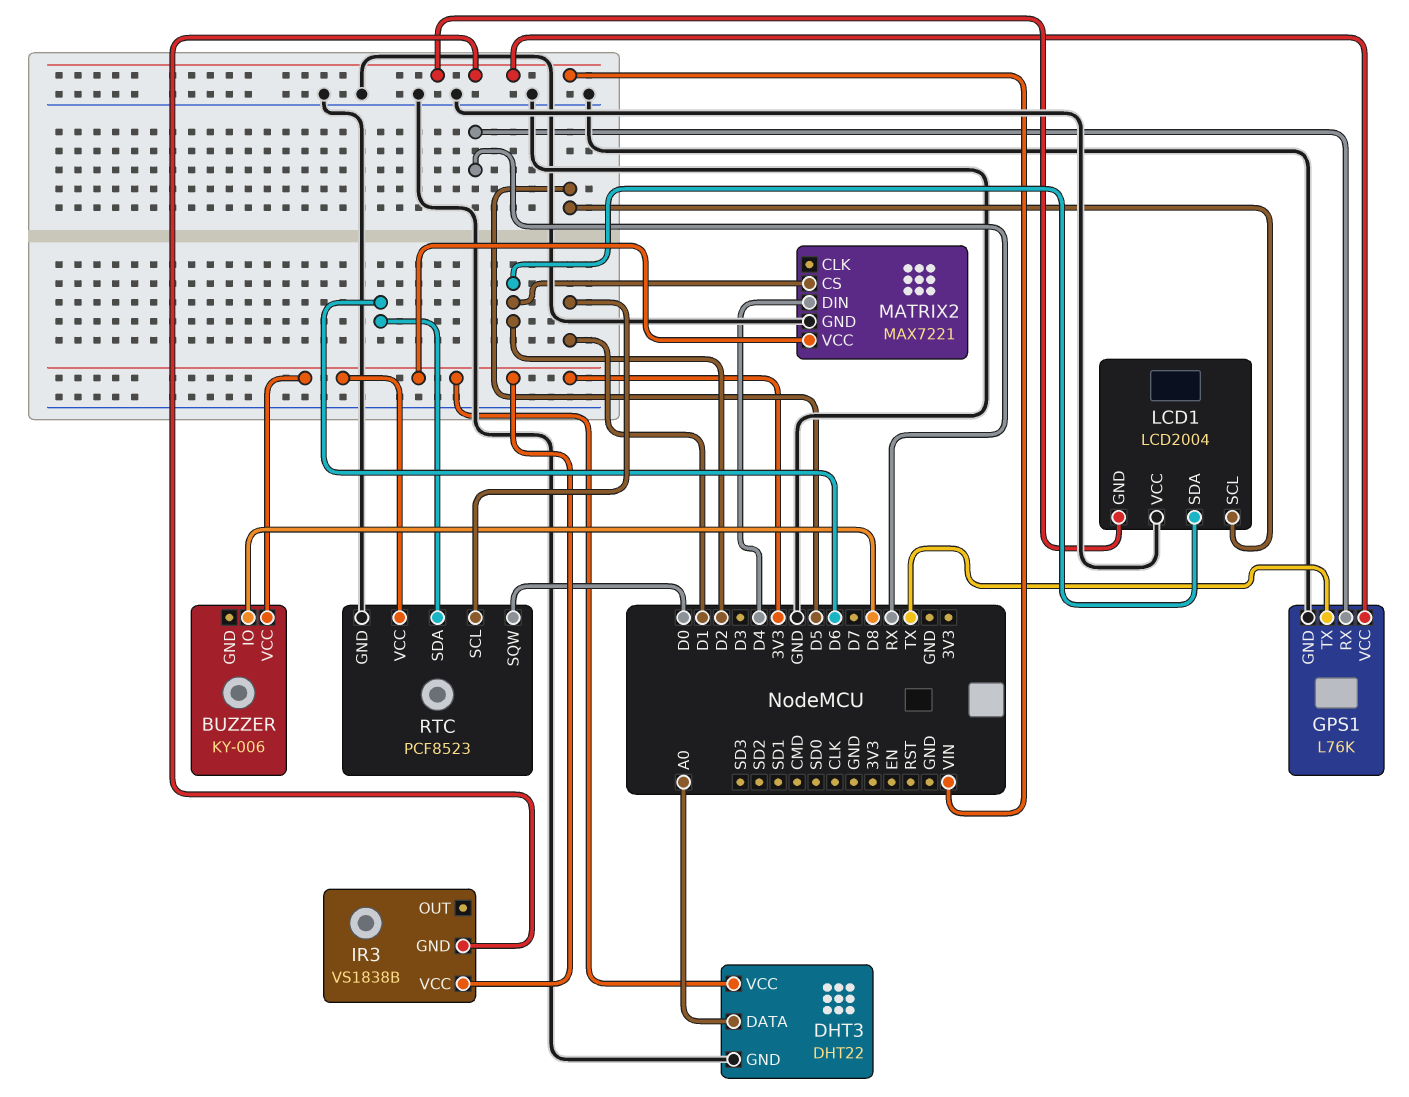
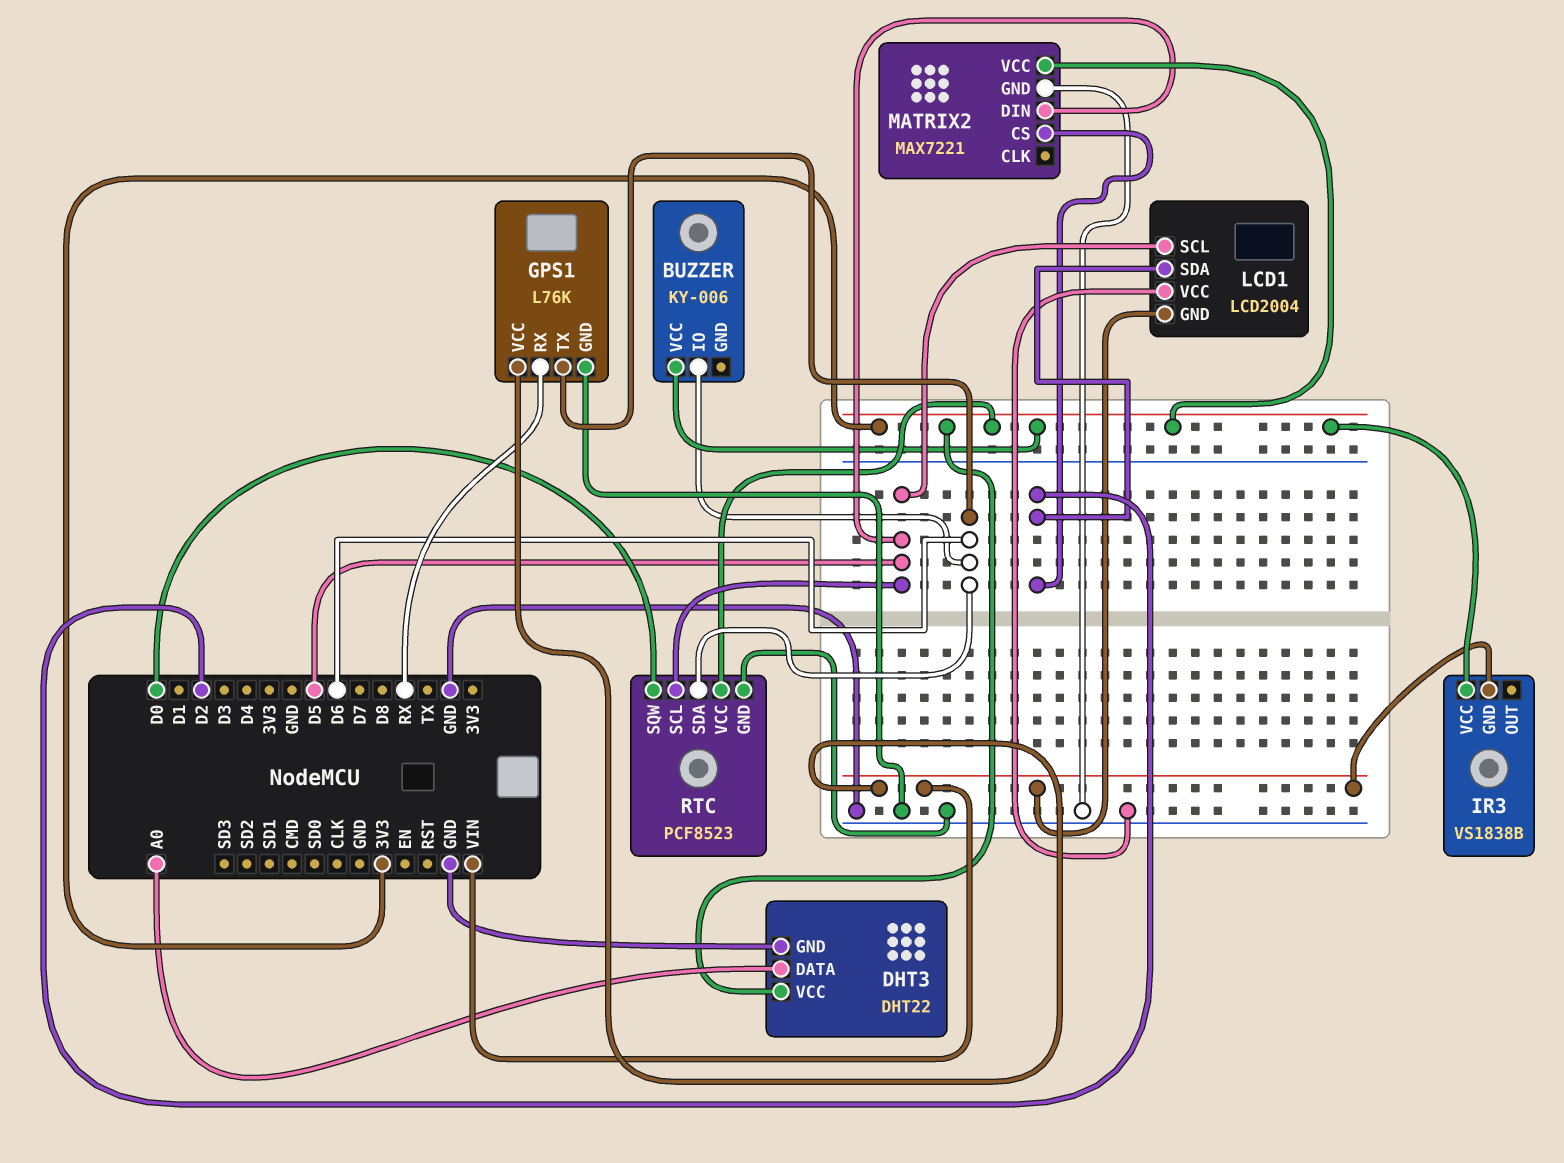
BUZZER pin IO: D8 -> D6
GPS1 pin TX: TX -> D6
MATRIX2 pin DIN: D4 -> D5
RTC pin SCL: D1 -> D5

